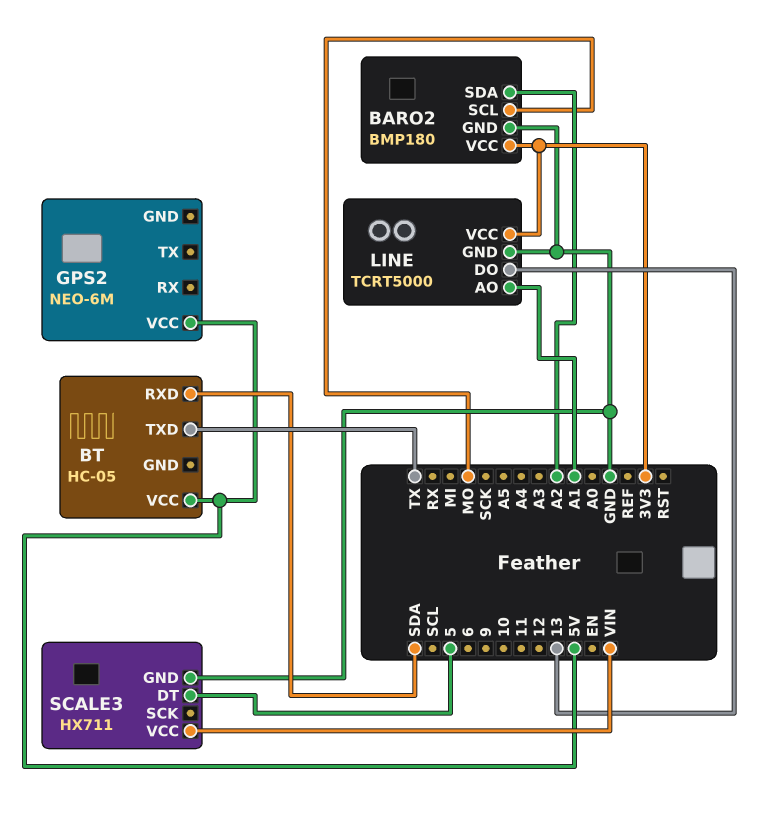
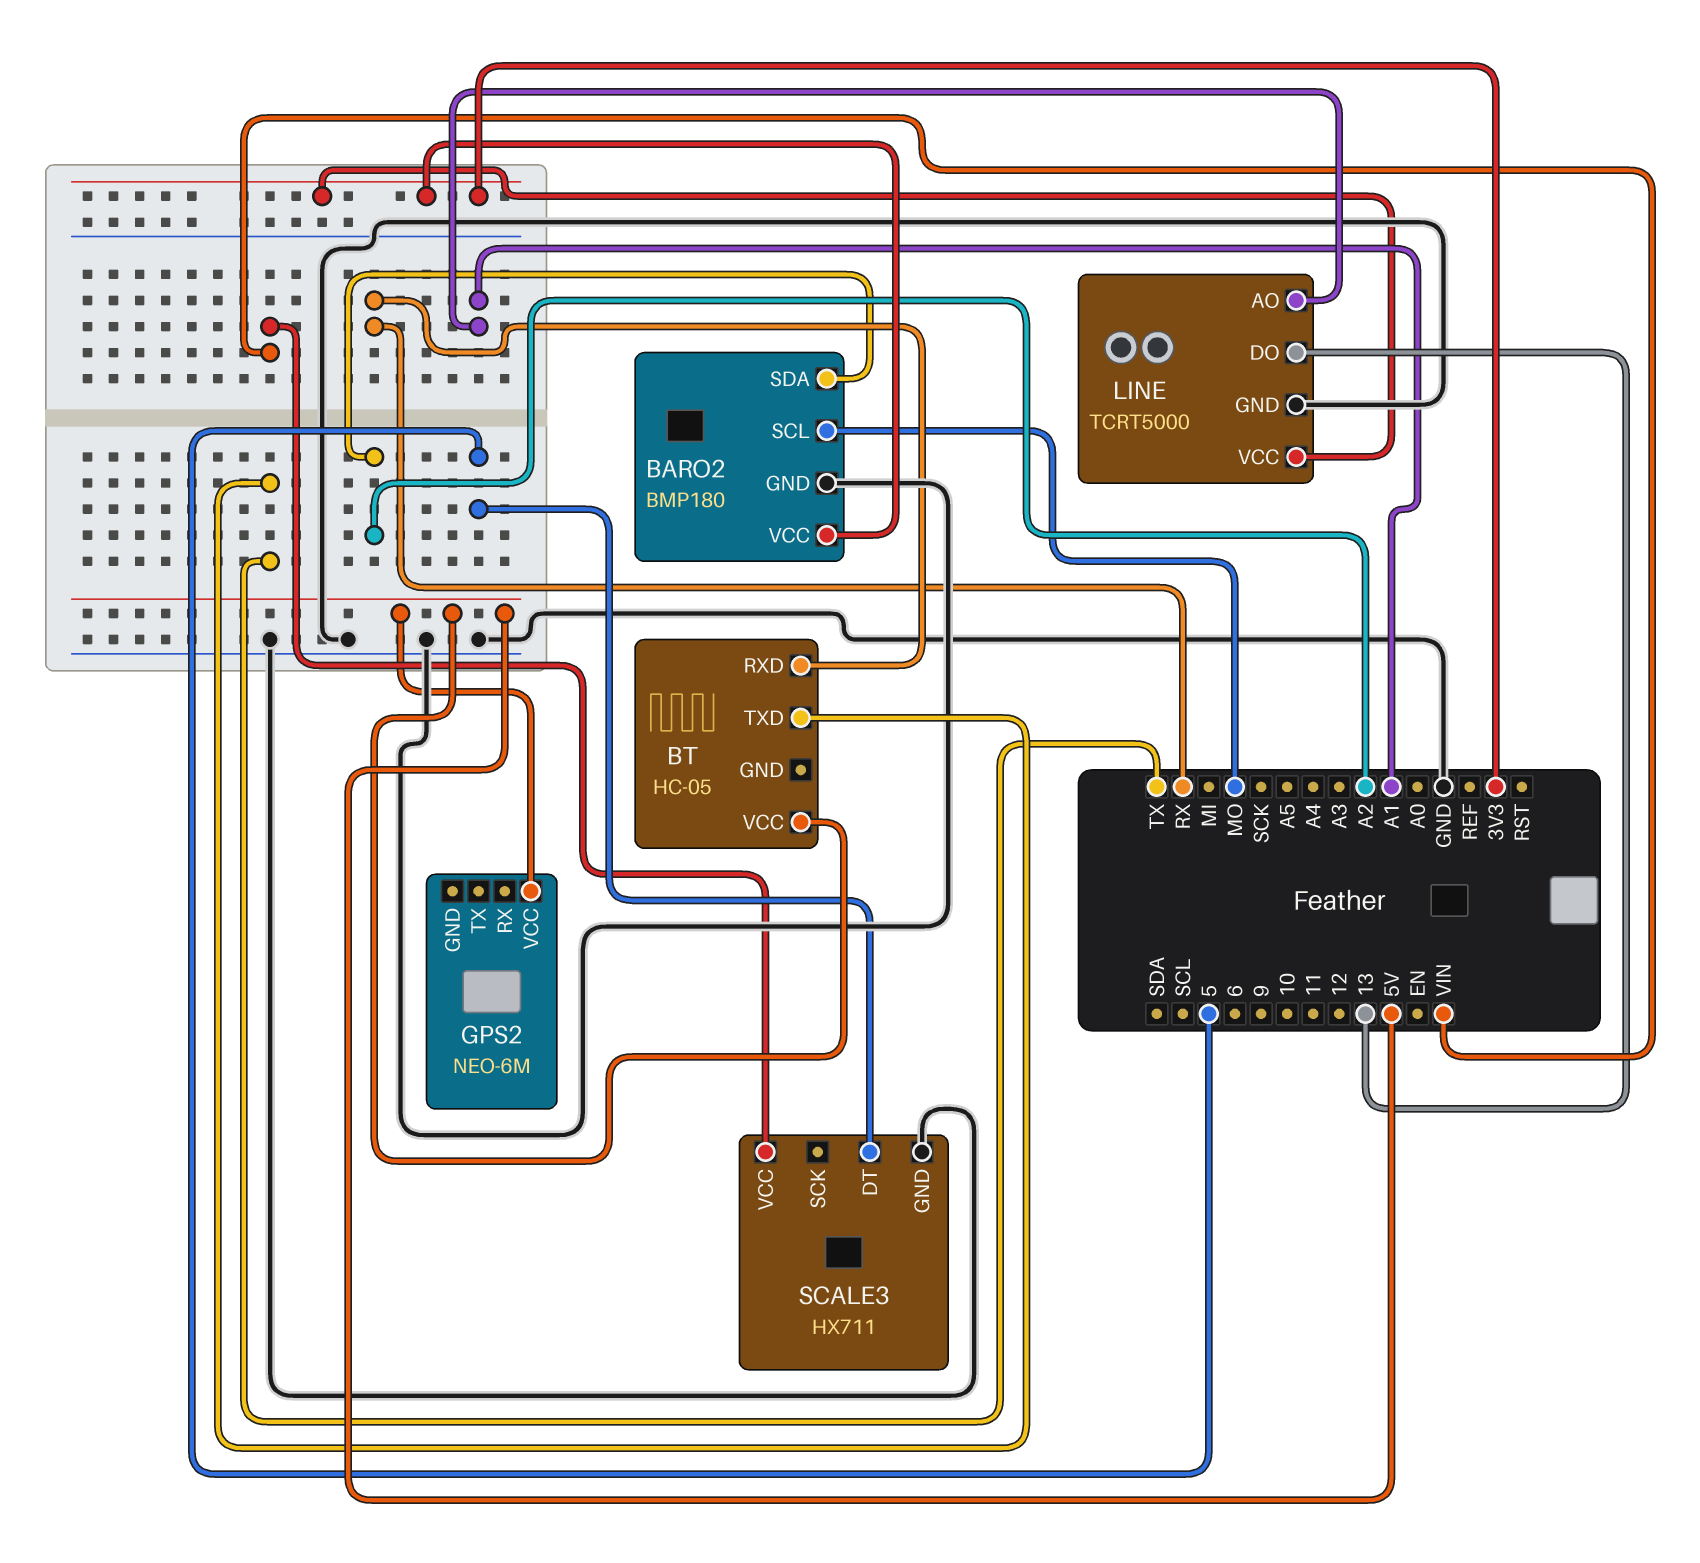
BT pin RXD: SDA -> RX

